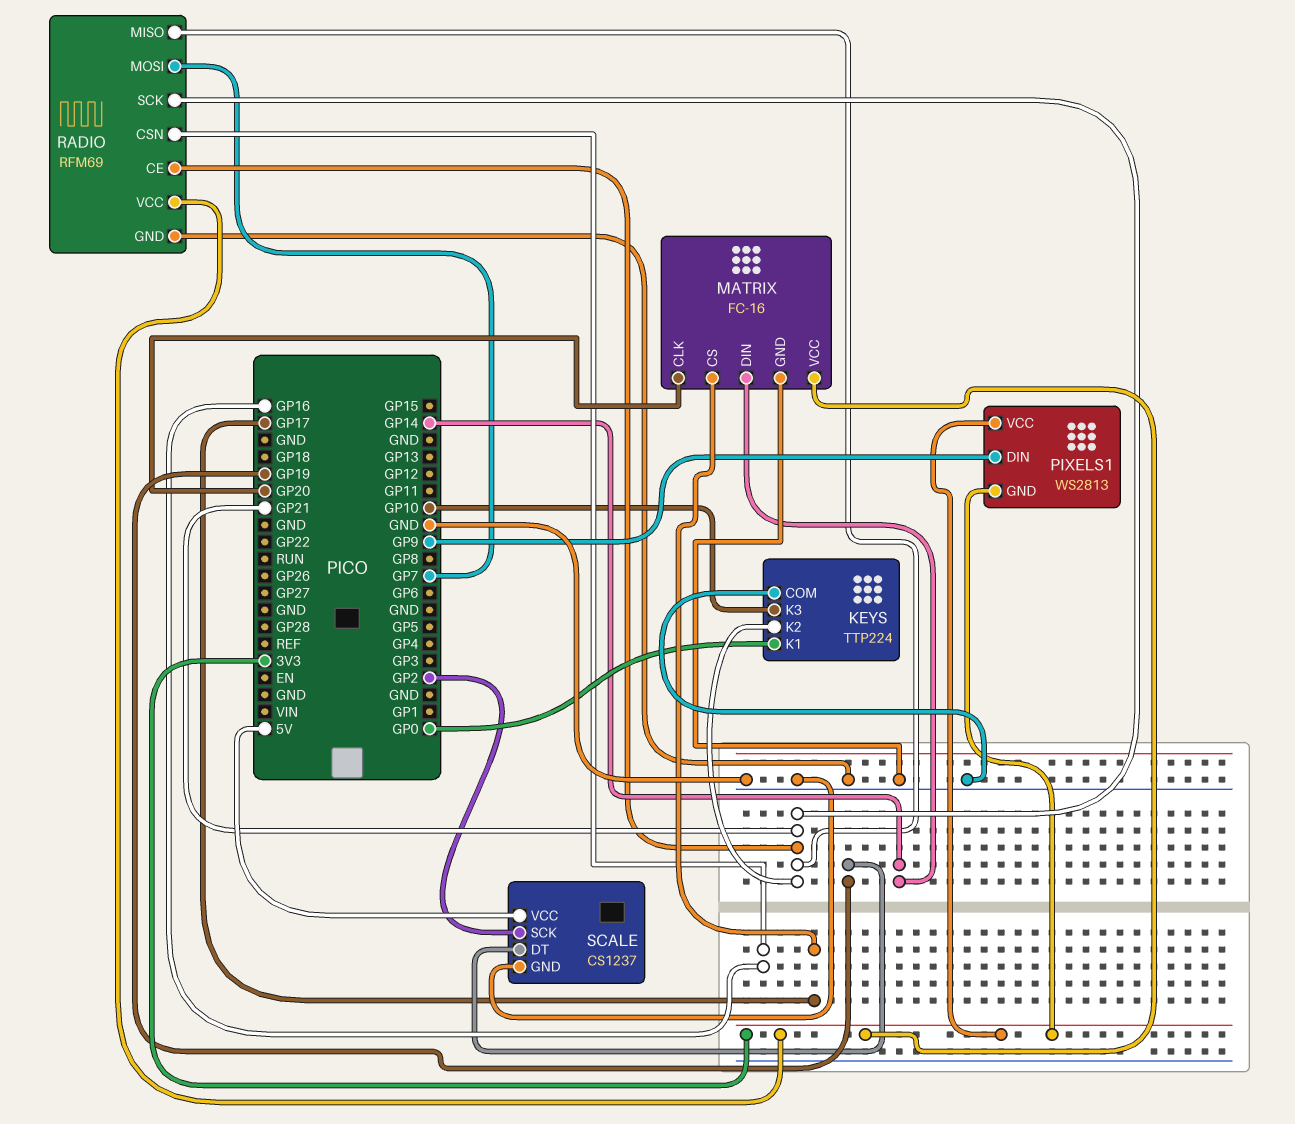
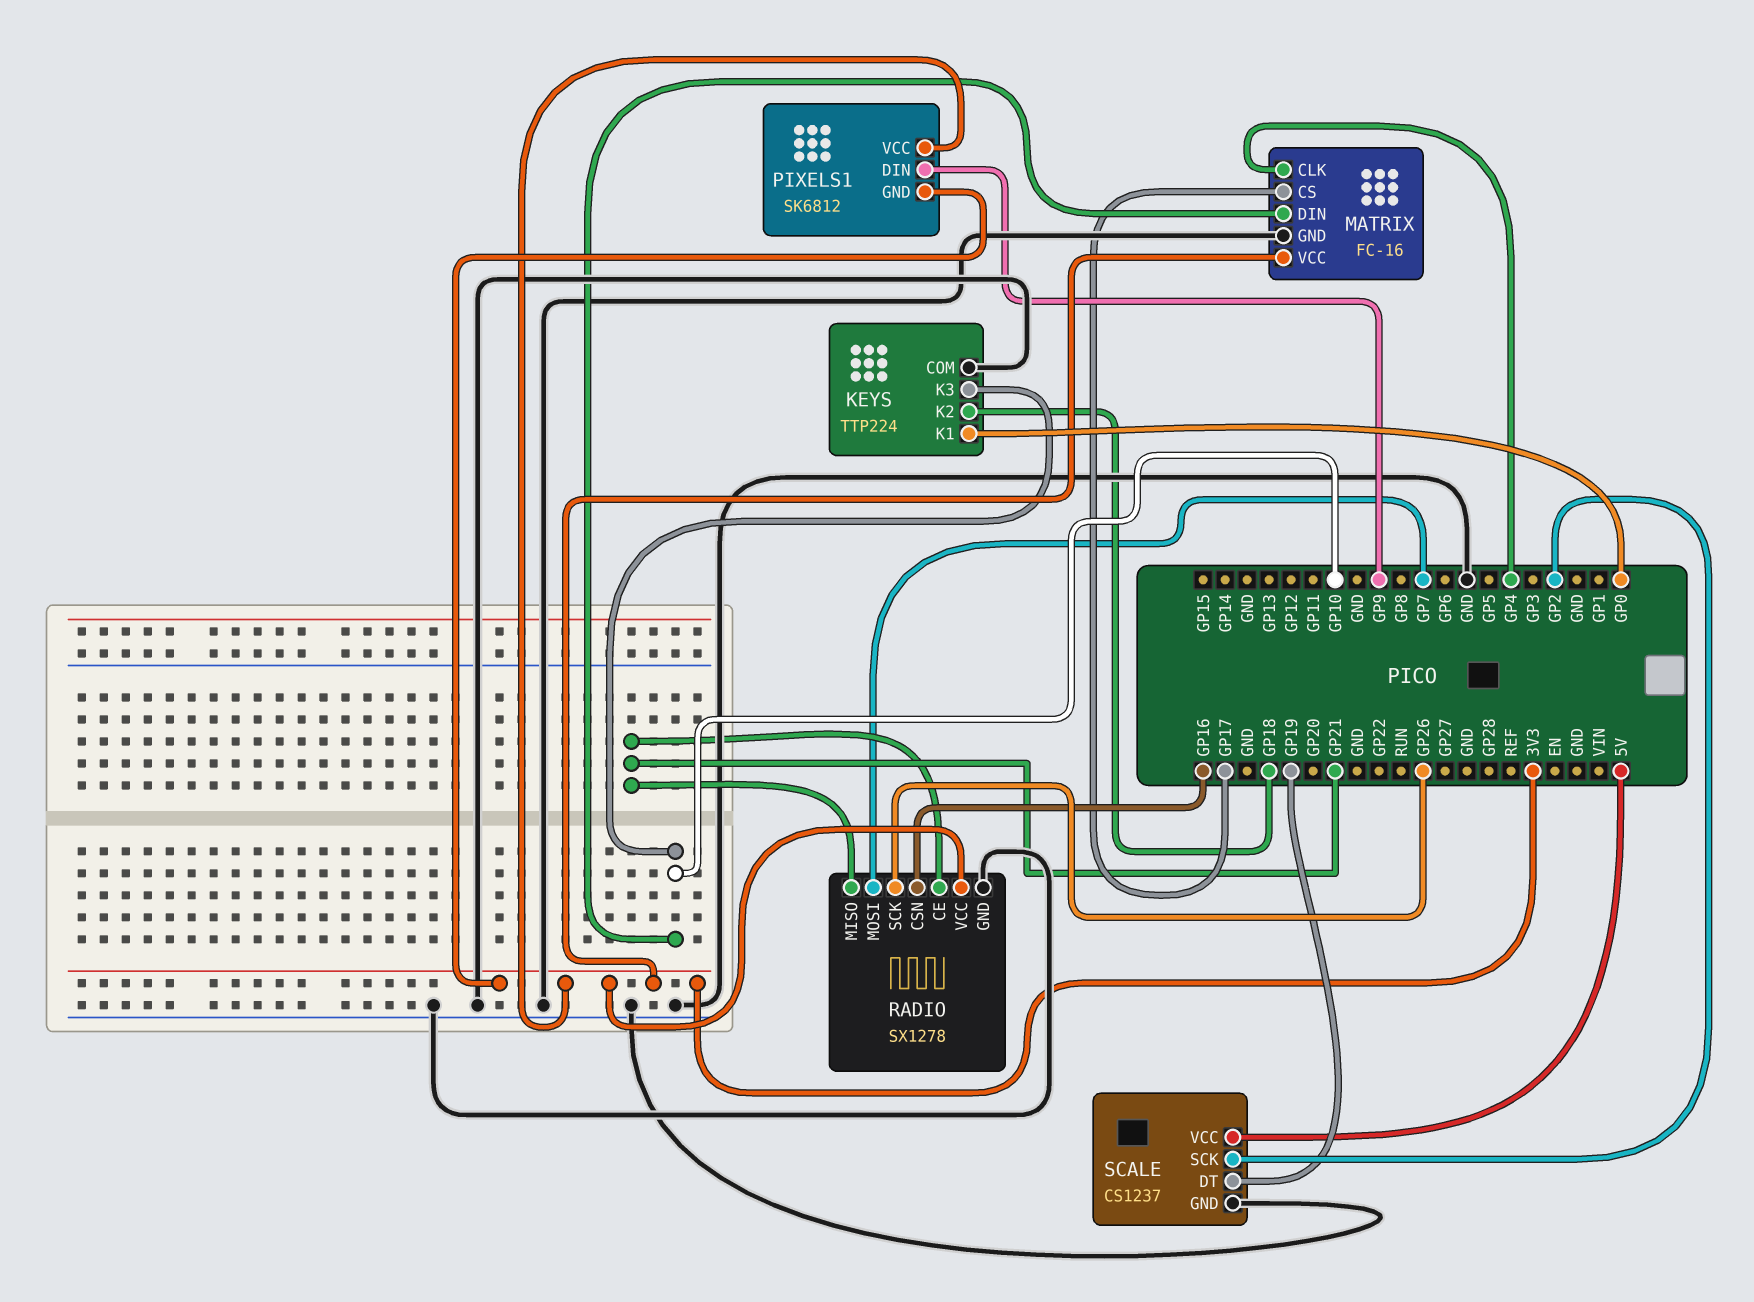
KEYS pin K2: GP21 -> GP18
MATRIX pin CLK: GP20 -> GP4
MATRIX pin DIN: GP14 -> GP10
PIXELS1: WS2813 -> SK6812
RADIO: RFM69 -> SX1278
RADIO pin SCK: GP21 -> GP26

